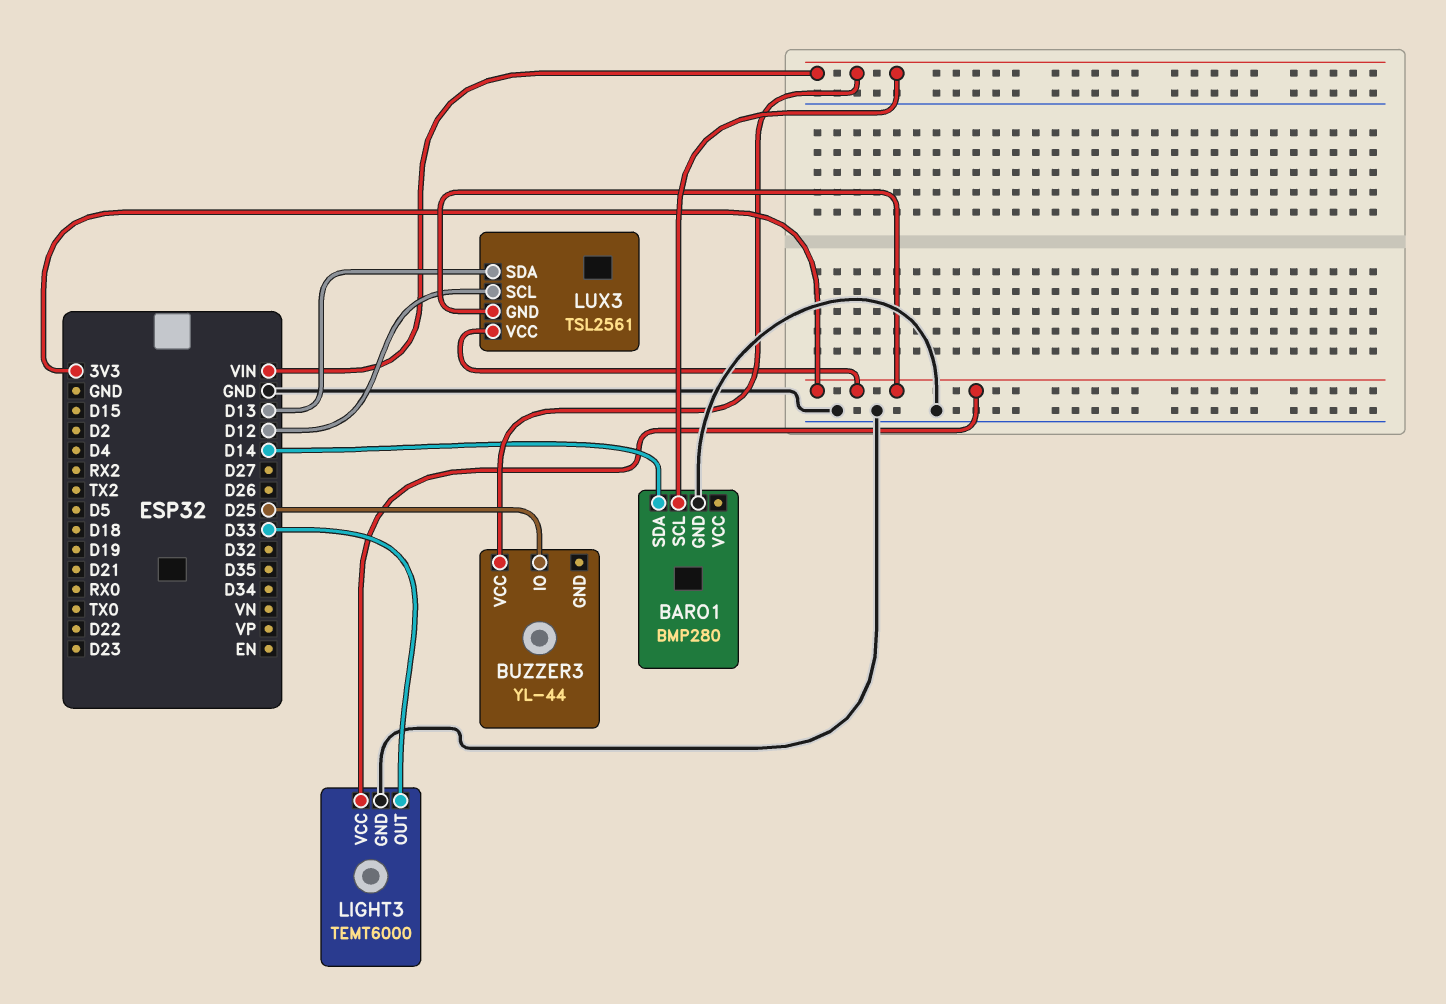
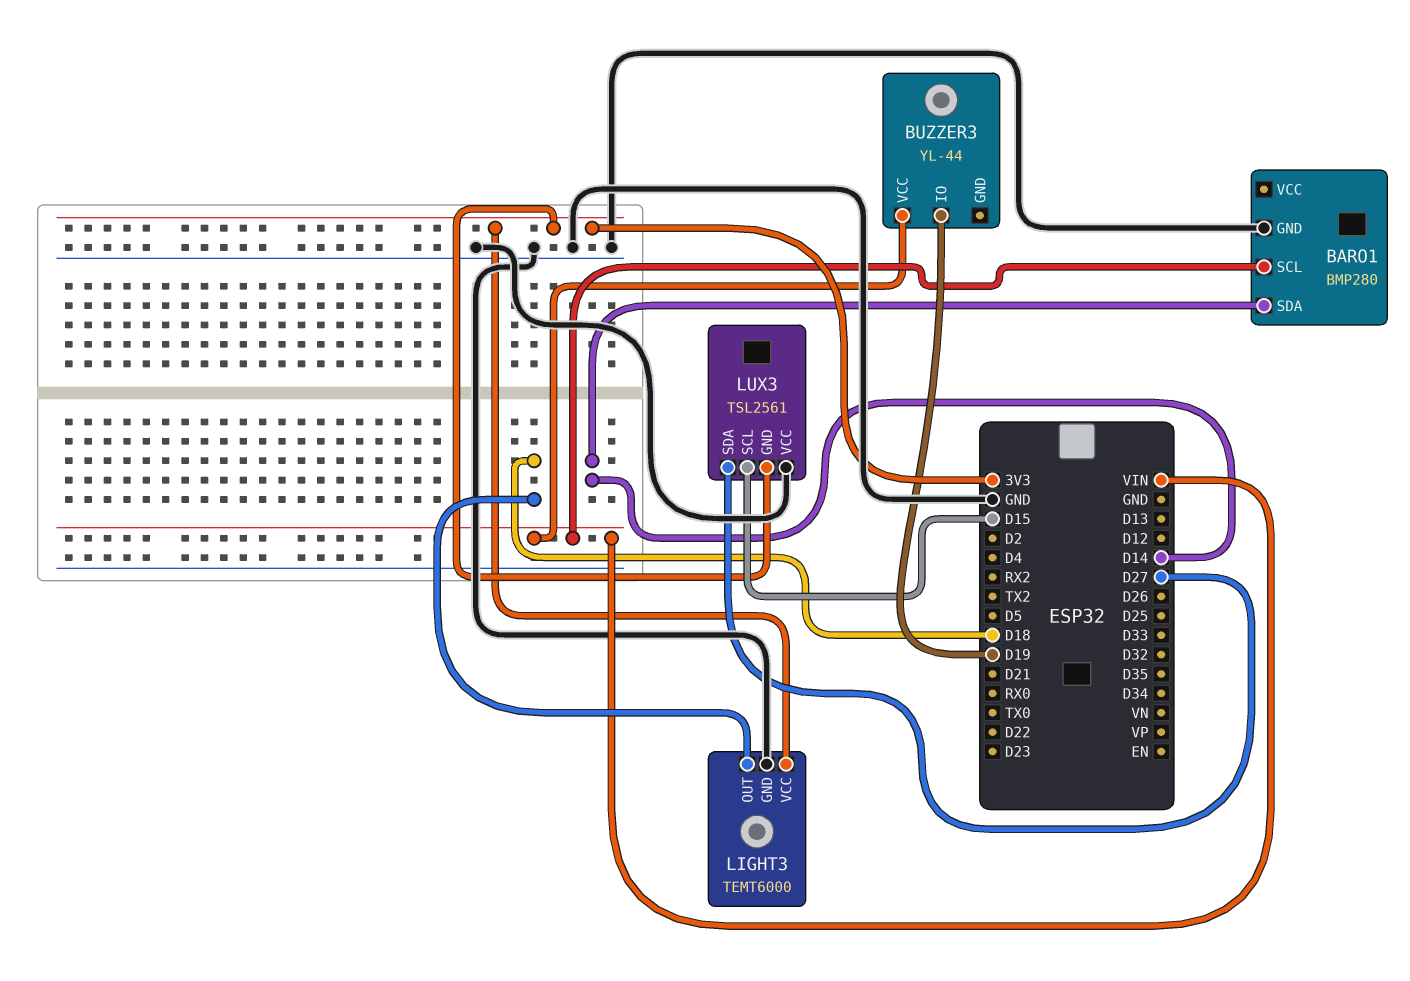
BUZZER3 pin IO: D25 -> D19
LIGHT3 pin OUT: D33 -> D18
LUX3 pin SCL: D12 -> D15
LUX3 pin SDA: D13 -> D27
LUX3 pin VCC: 3V3 -> GND

